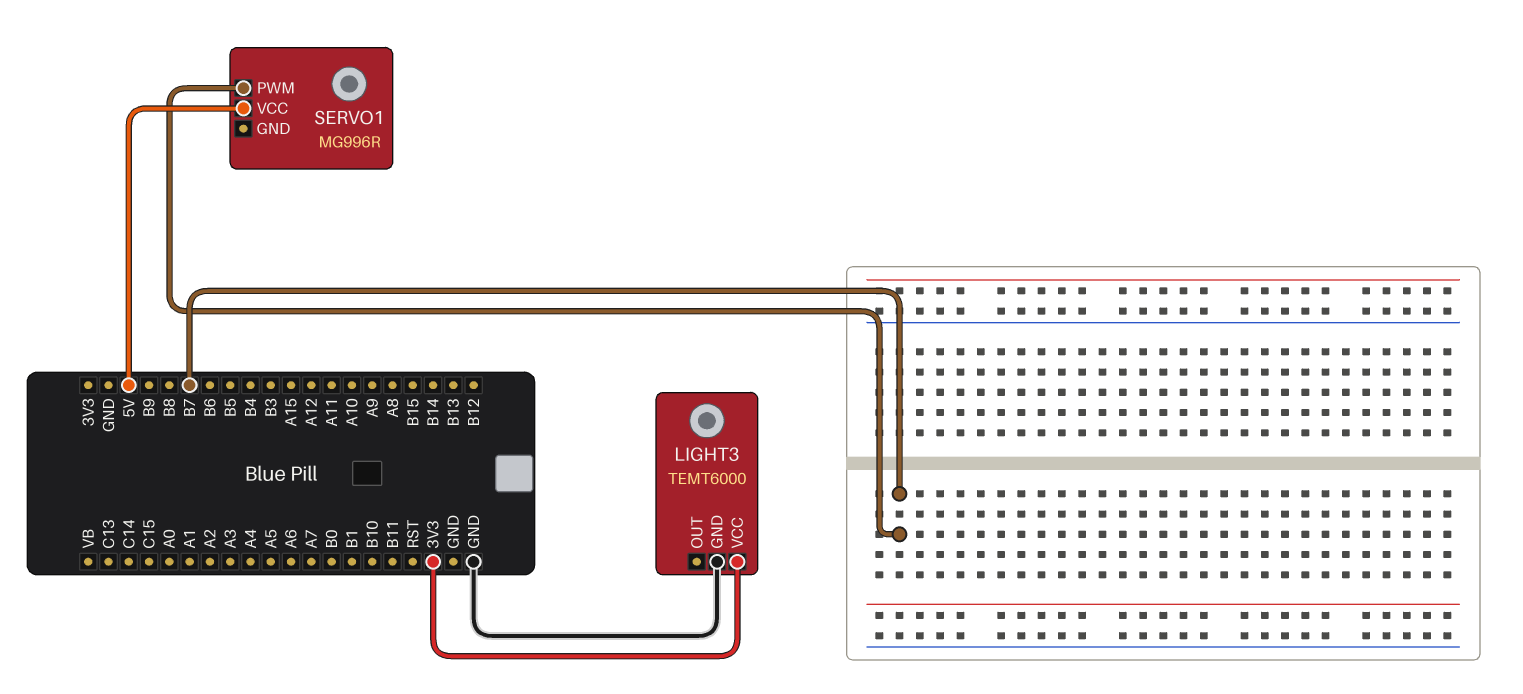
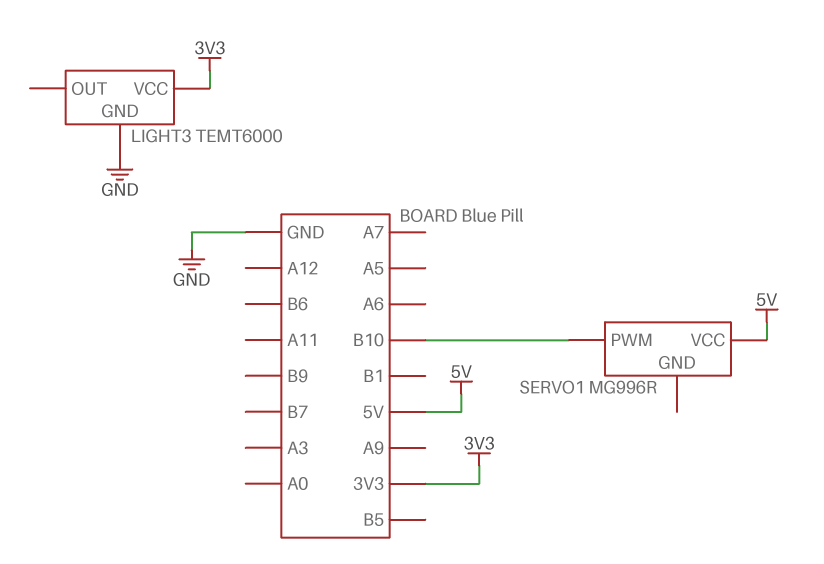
SERVO1 pin PWM: B7 -> B10

